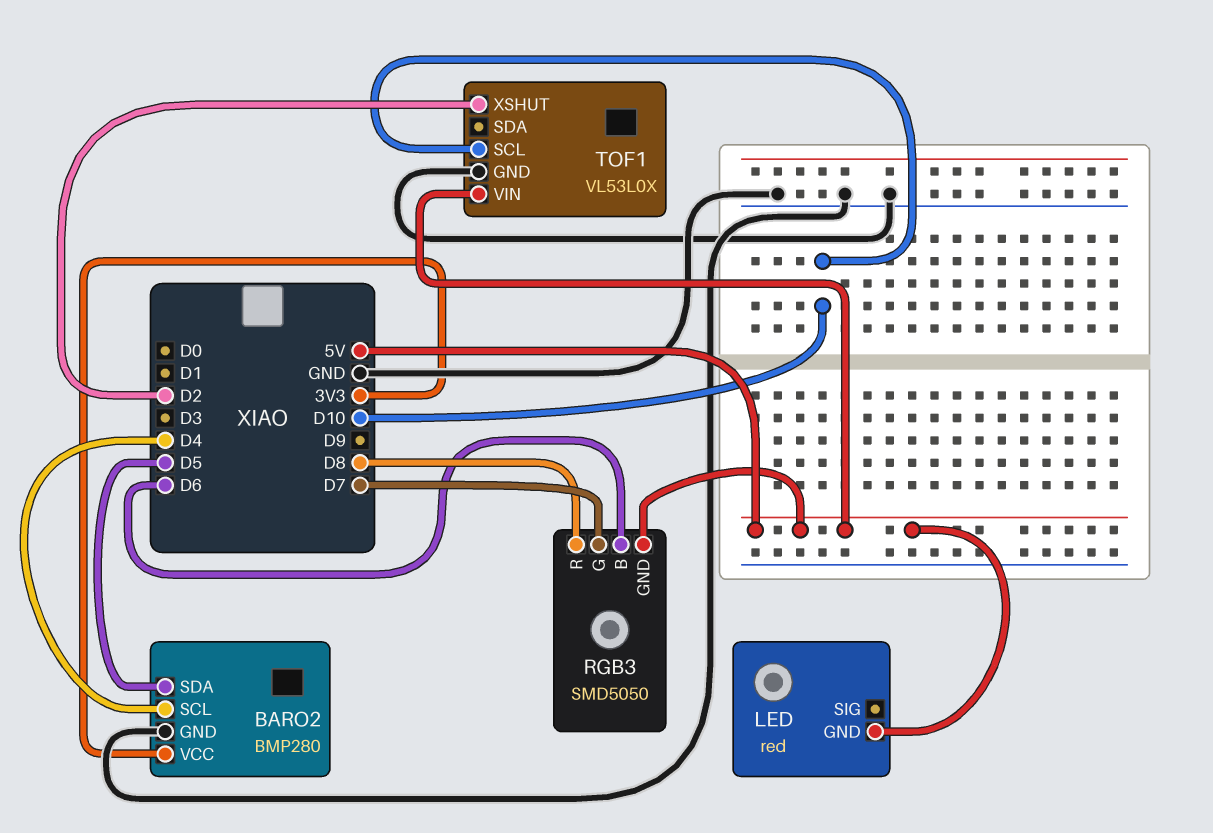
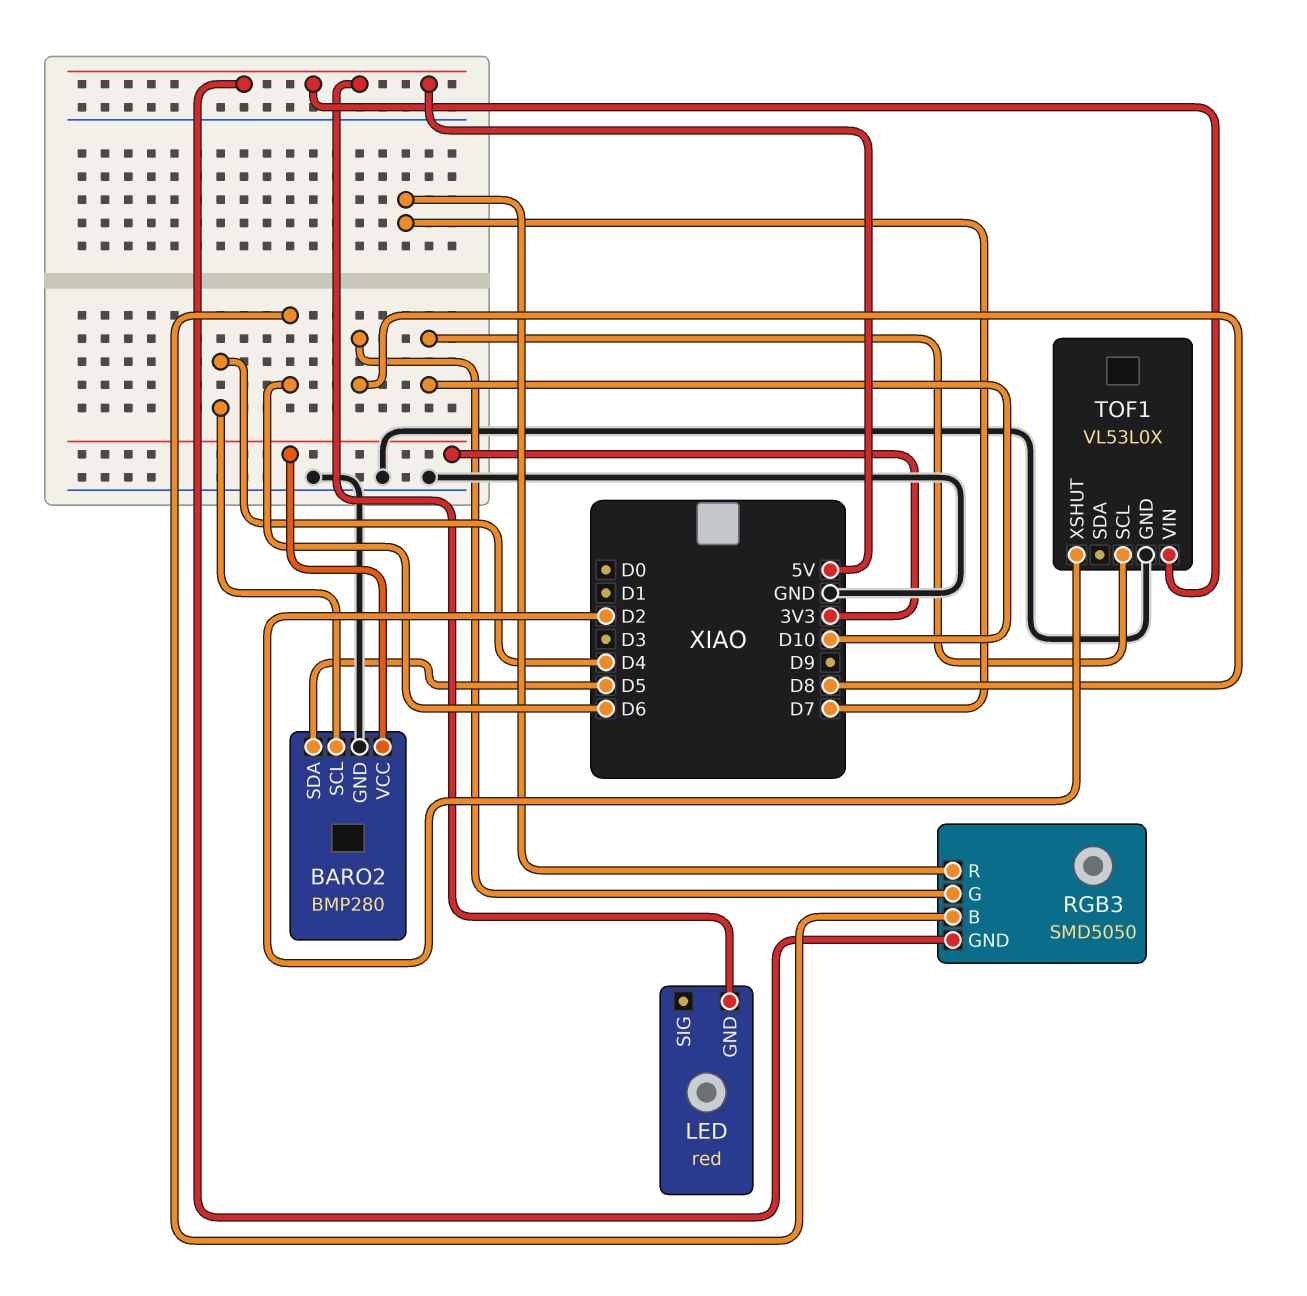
RGB3 pin G: D7 -> D8
RGB3 pin R: D8 -> D7

